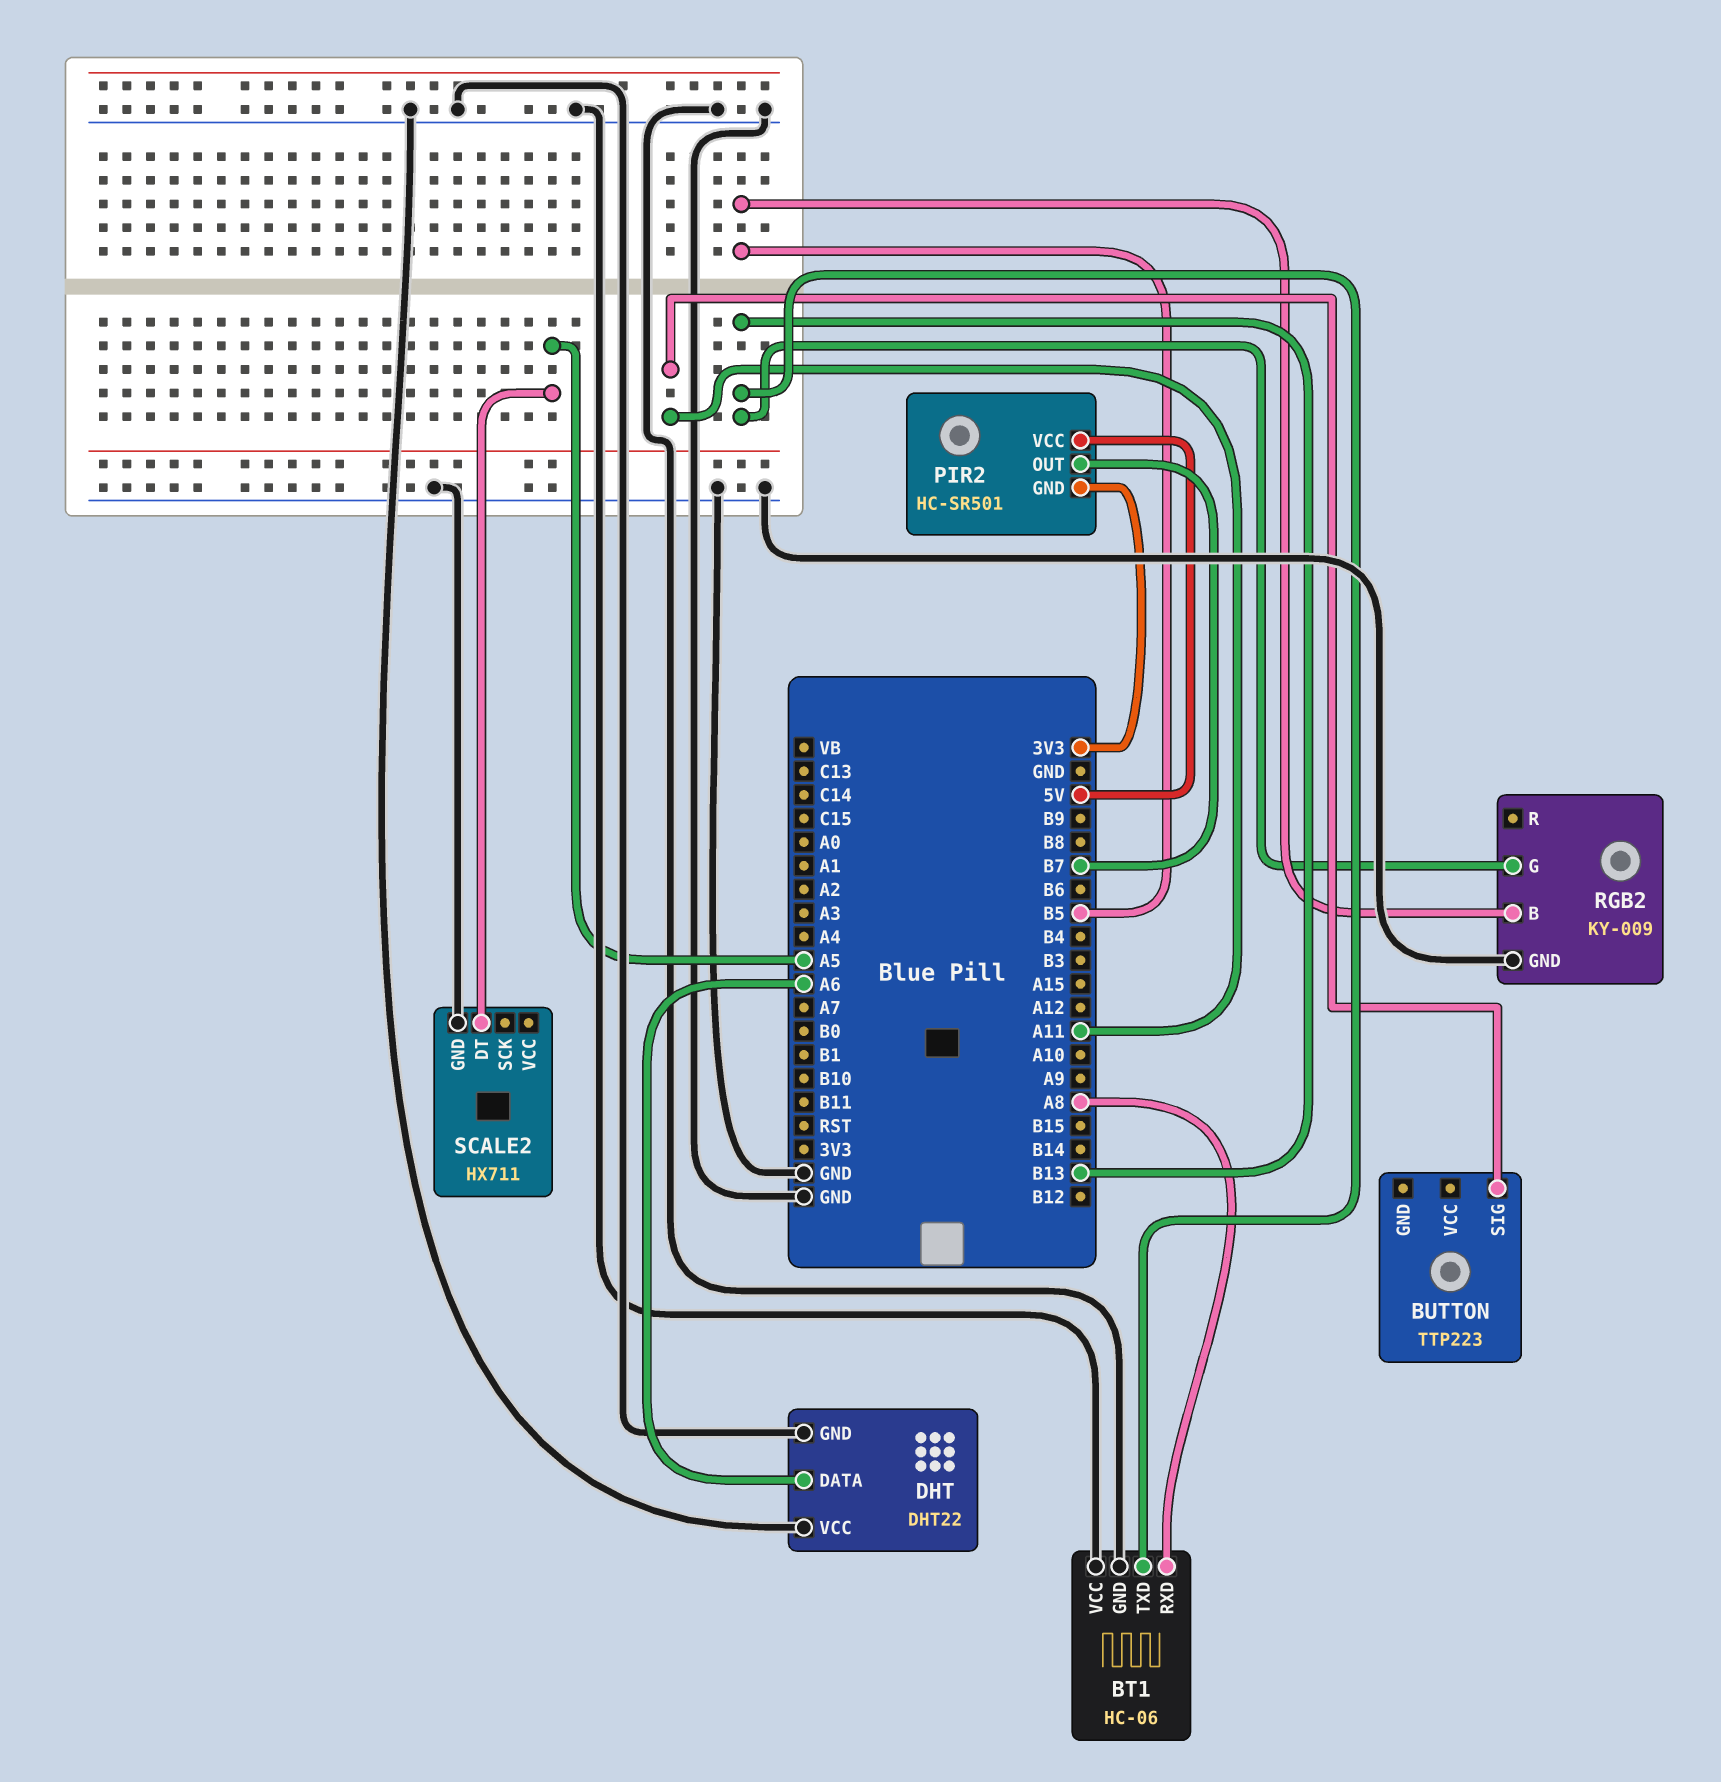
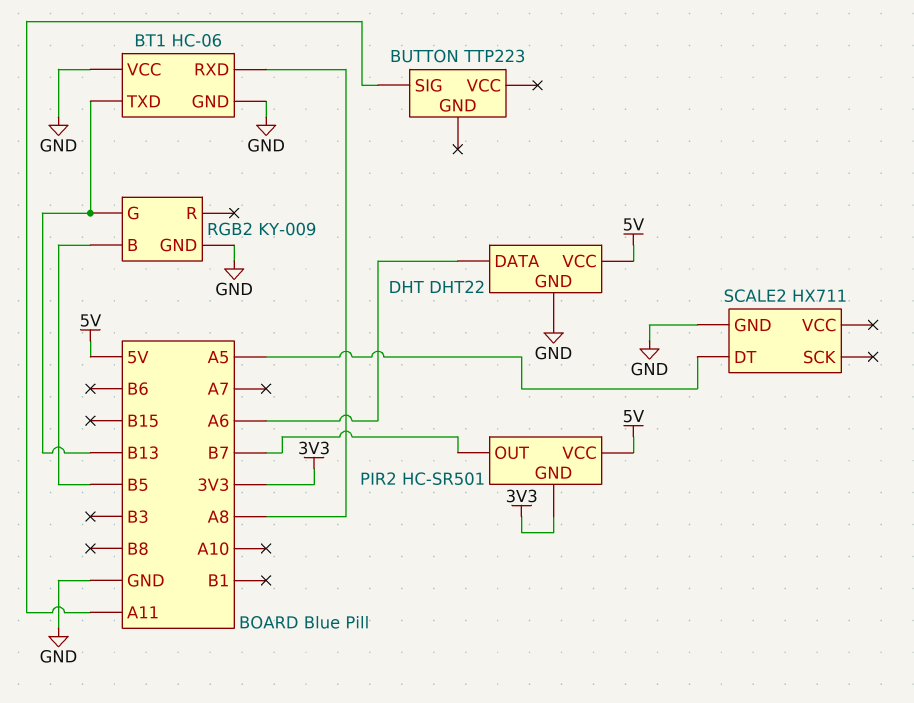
DHT pin VCC: GND -> 5V

